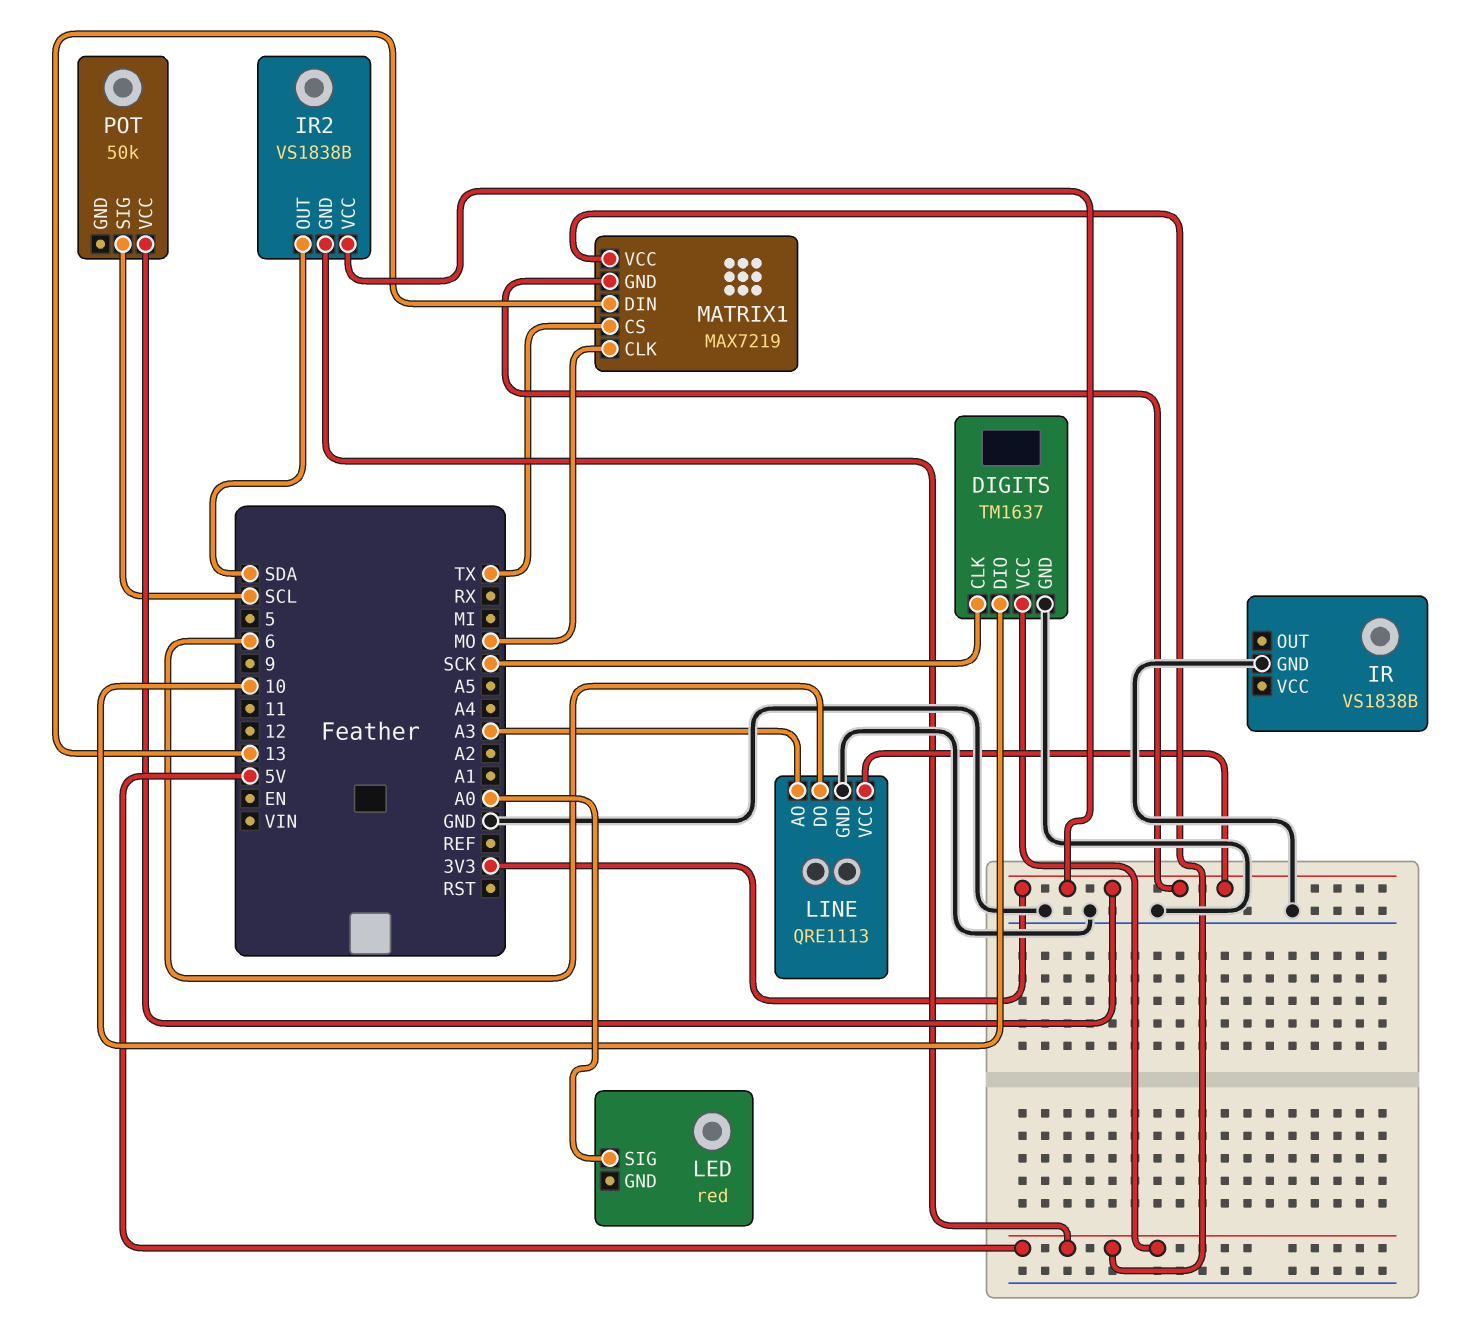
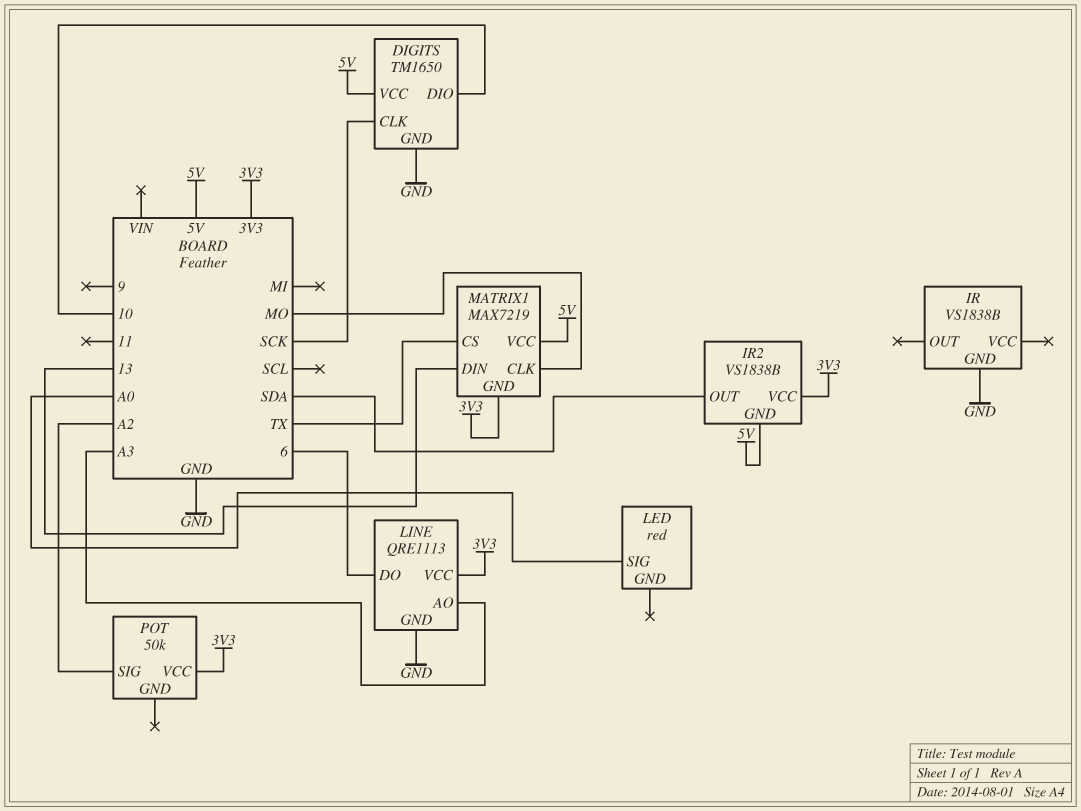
DIGITS: TM1637 -> TM1650
POT pin SIG: SCL -> A2

